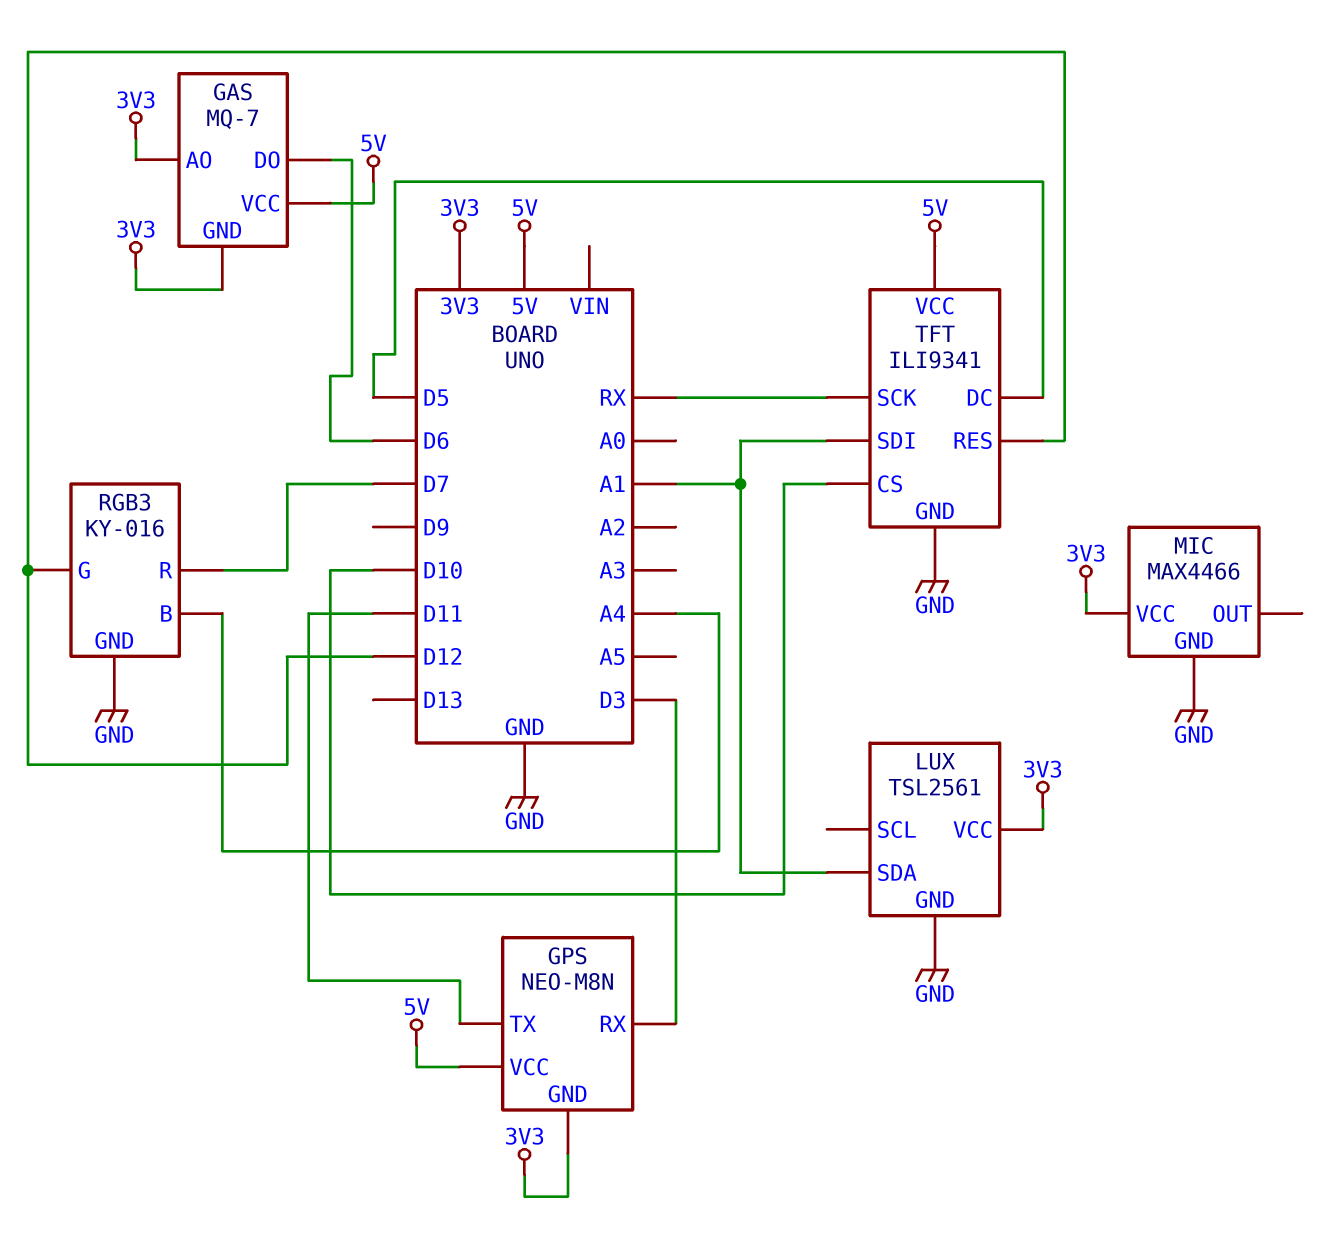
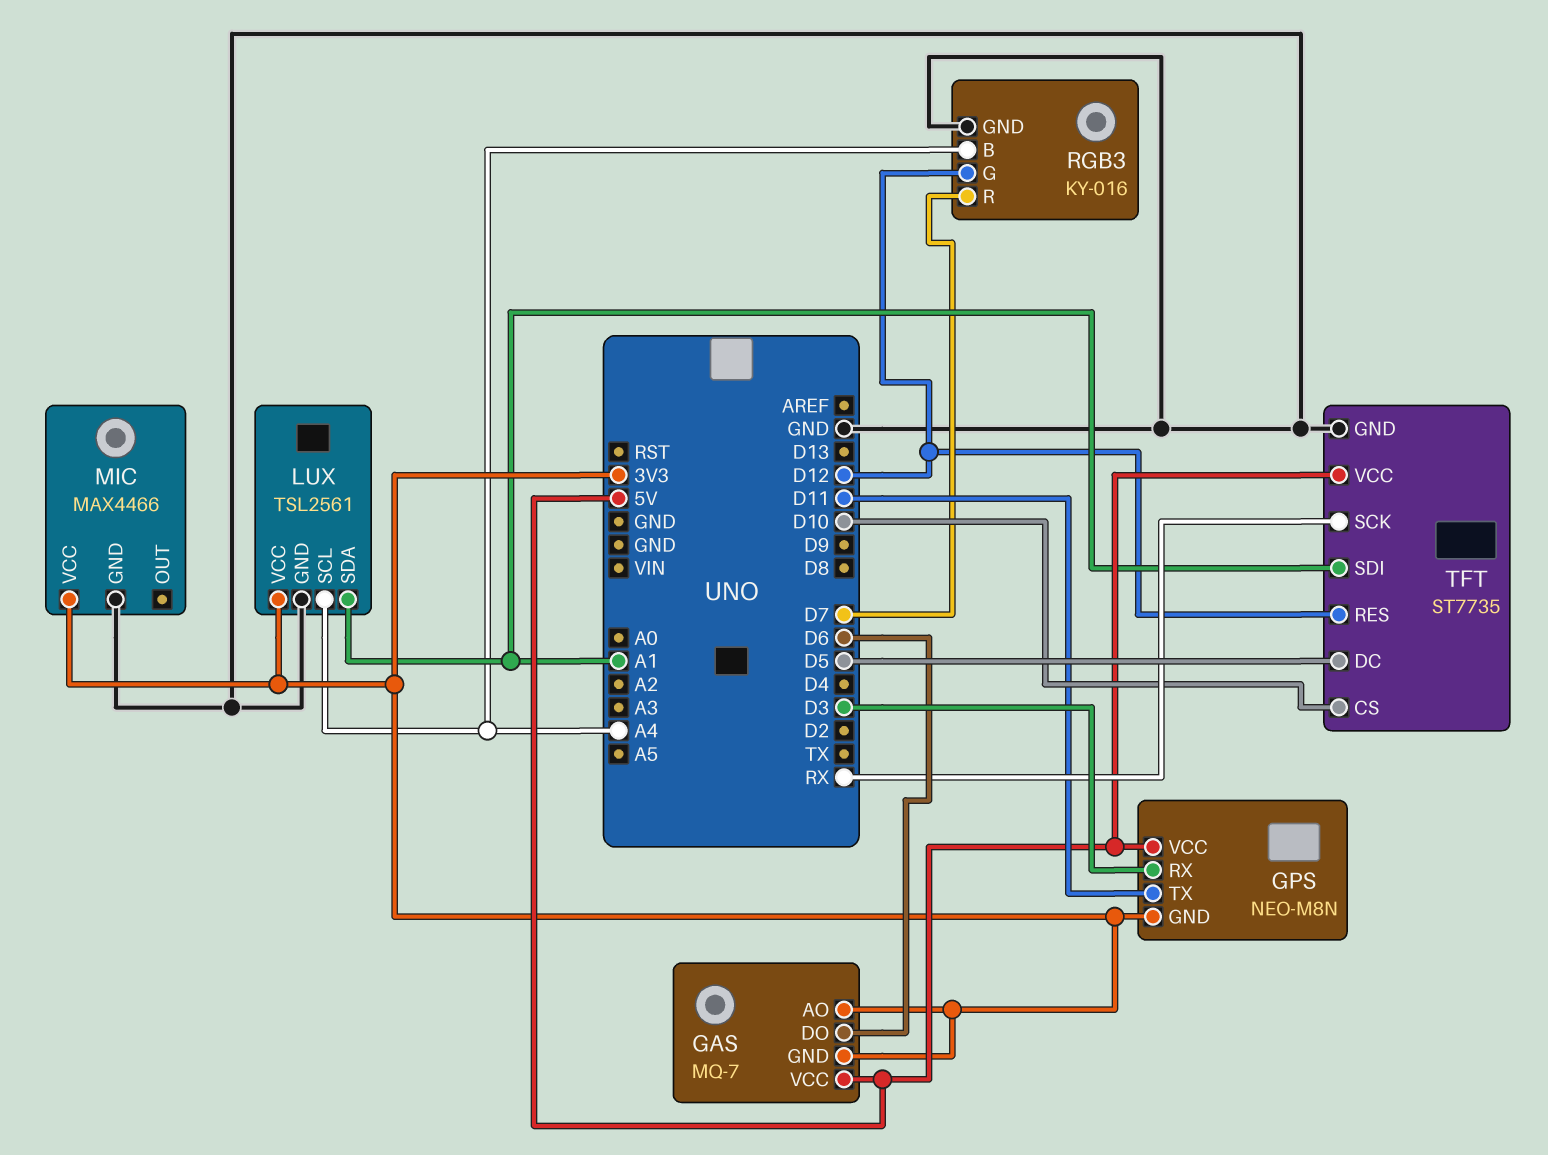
LUX pin SCL: none -> A4
TFT: ILI9341 -> ST7735

